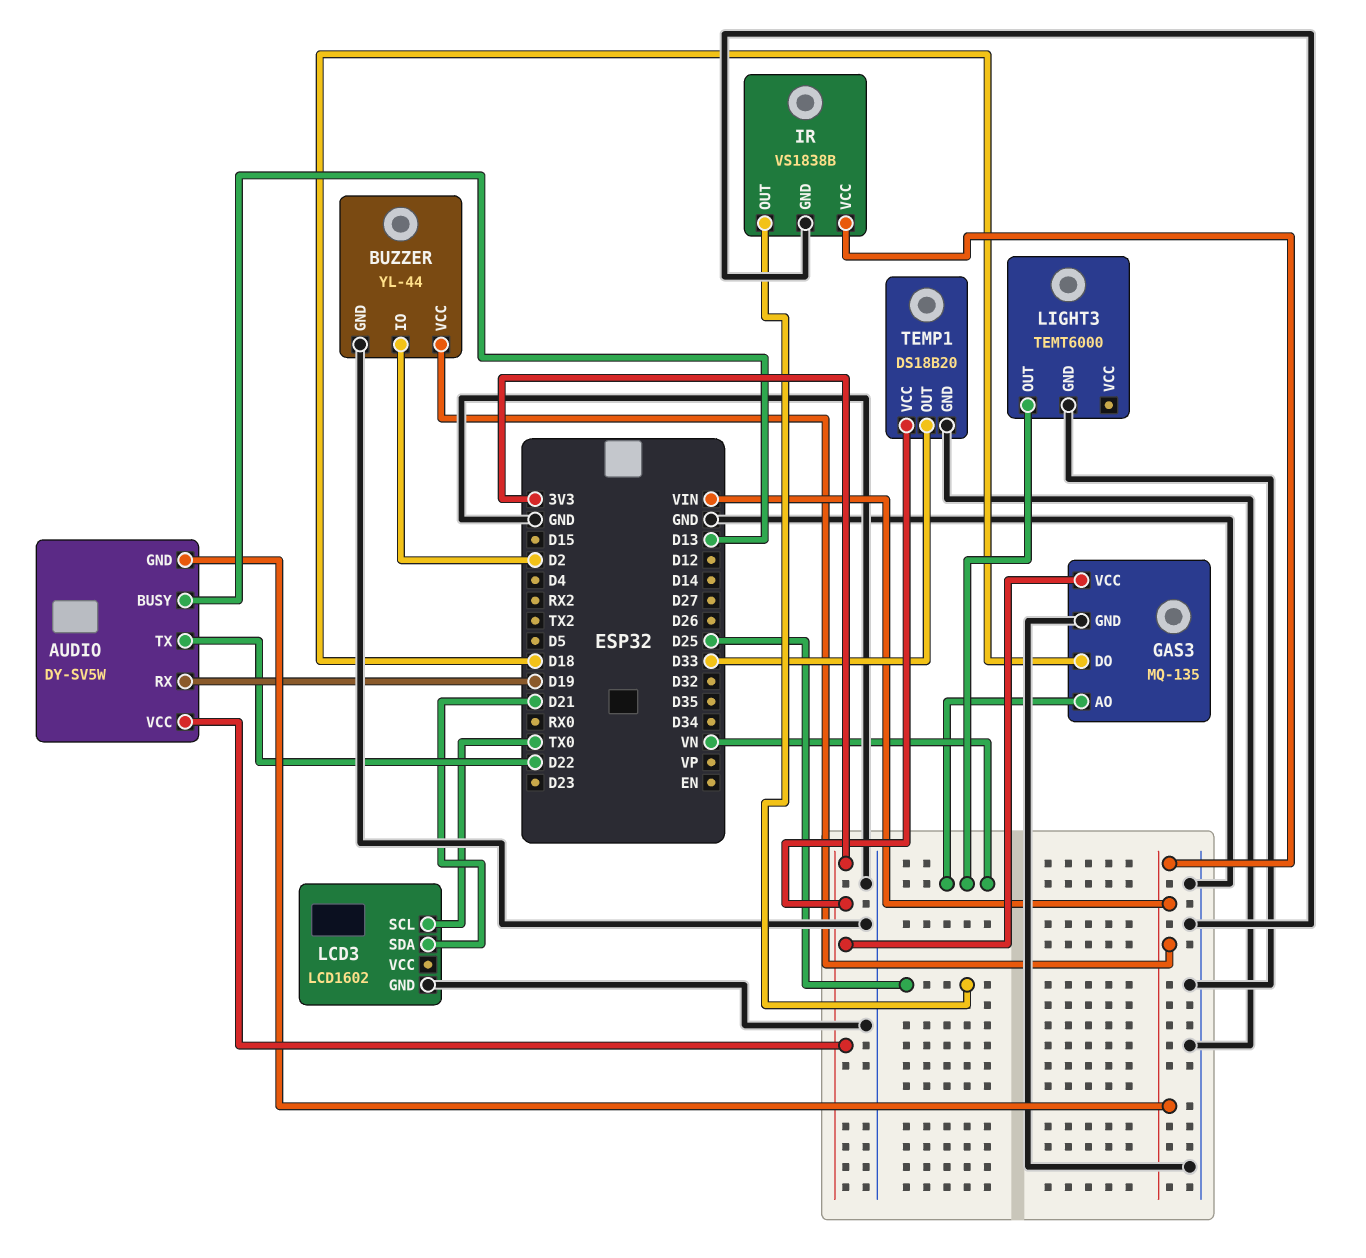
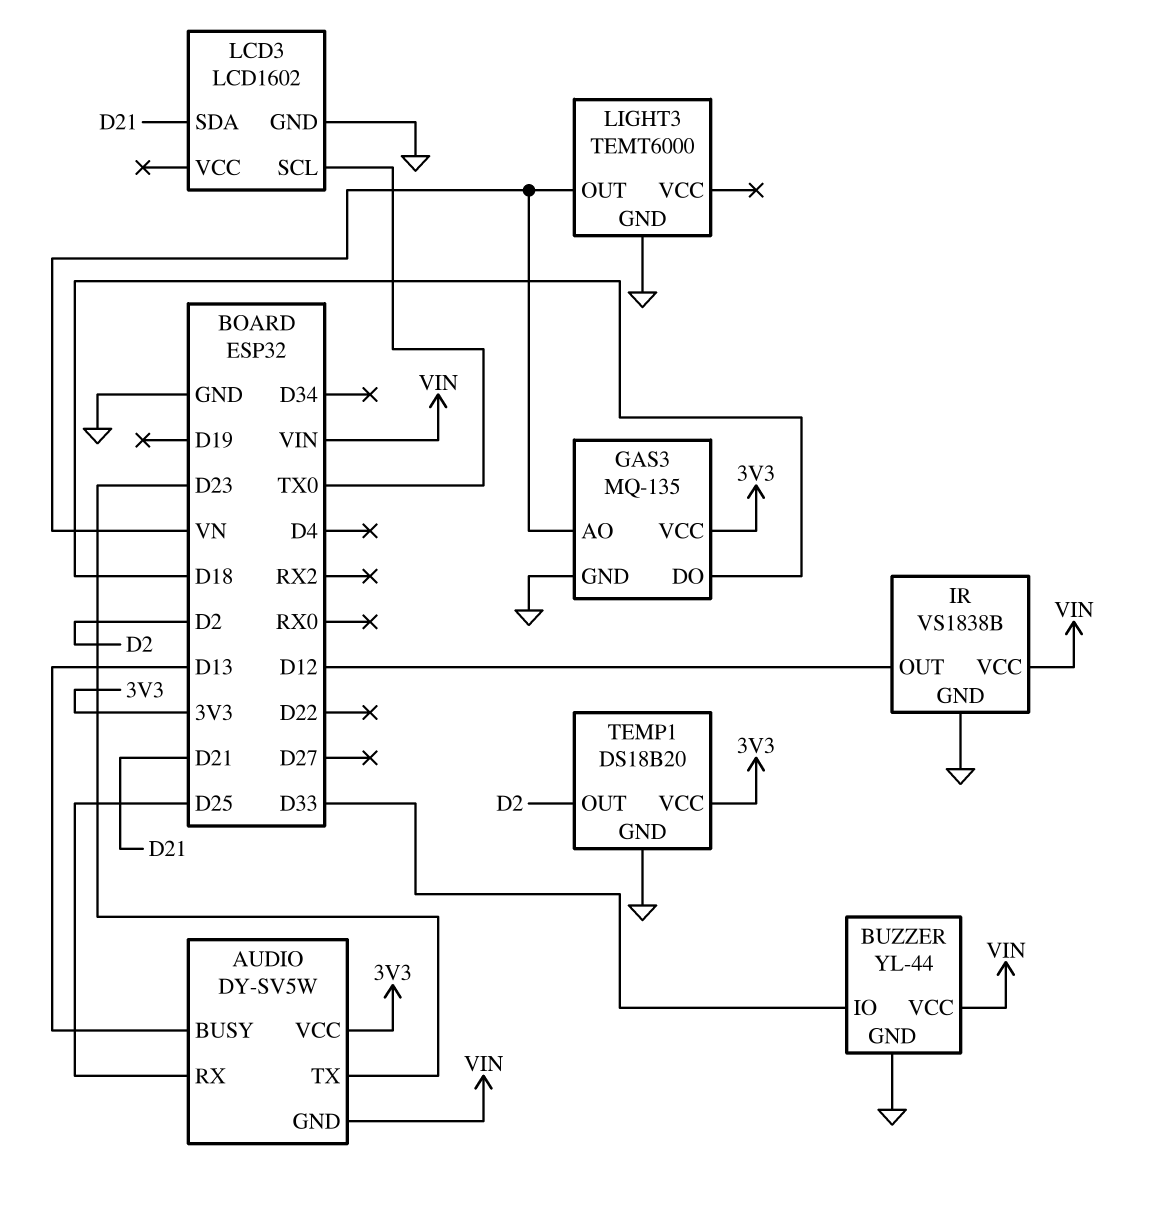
AUDIO pin RX: D19 -> D25
AUDIO pin TX: D22 -> D23
BUZZER pin IO: D2 -> D33
IR pin OUT: D25 -> D12
TEMP1 pin OUT: D33 -> D2

